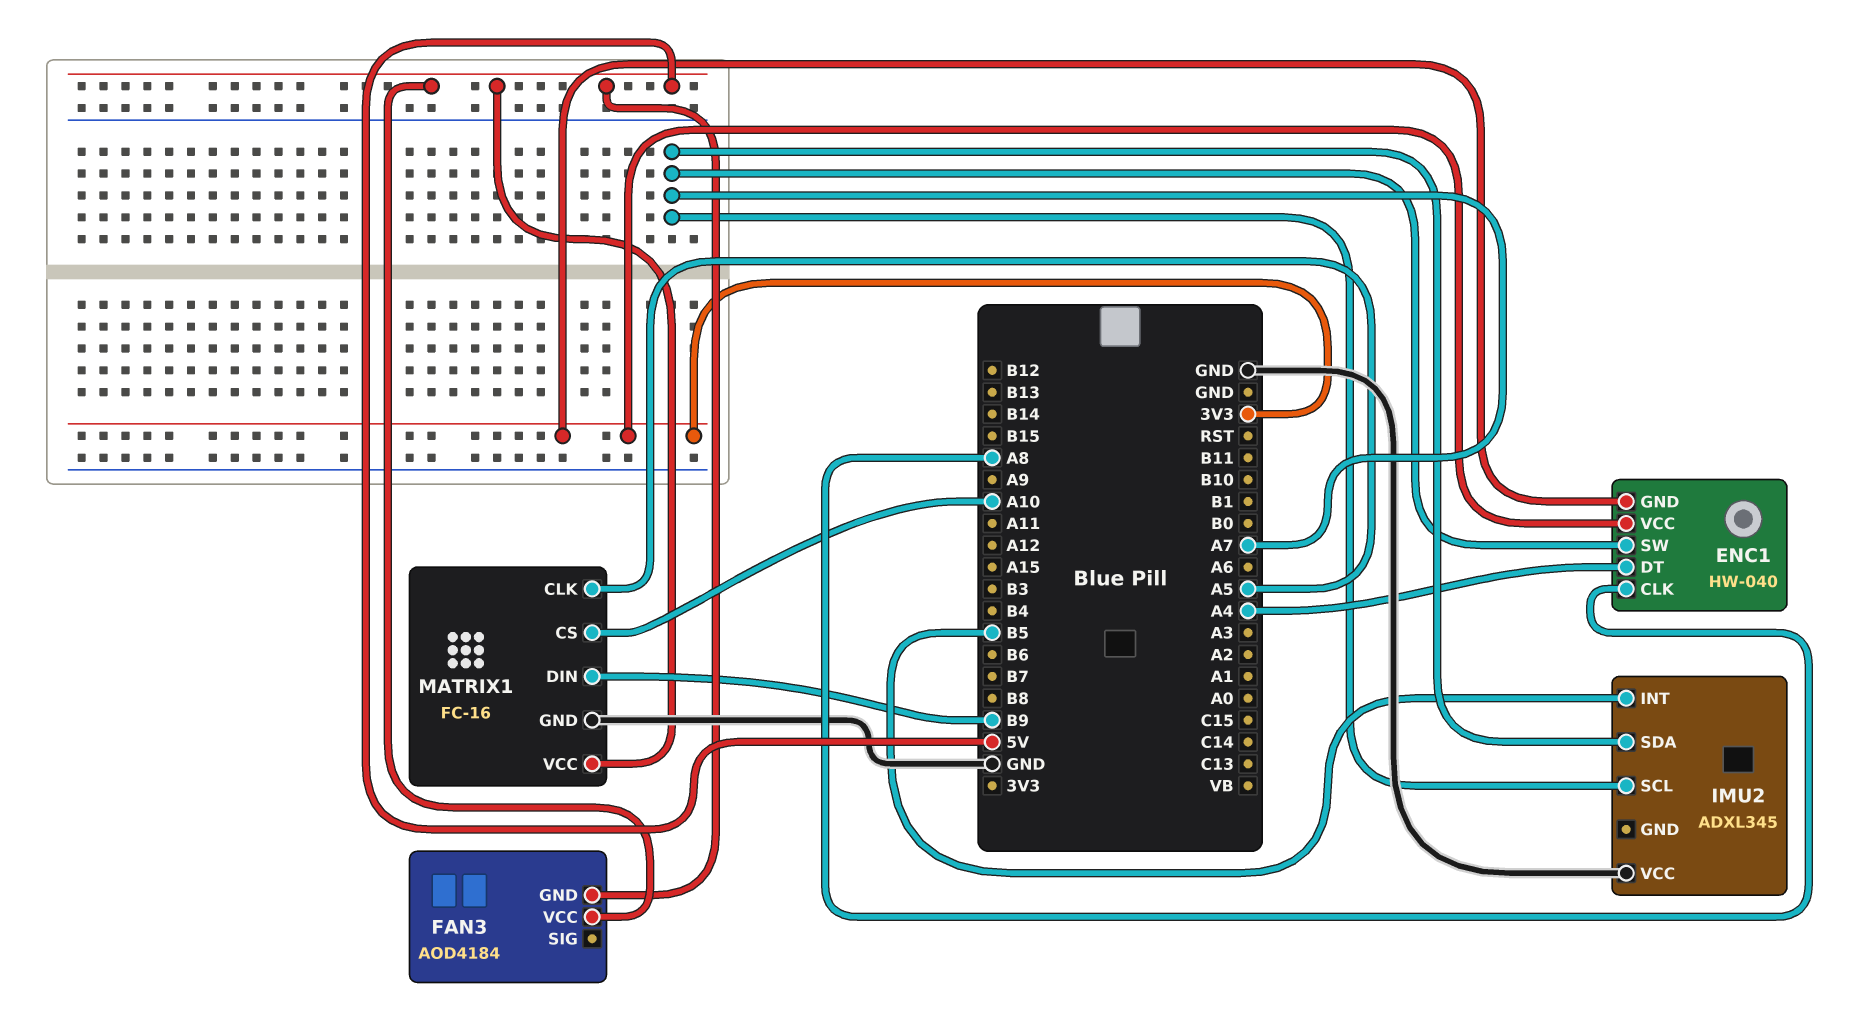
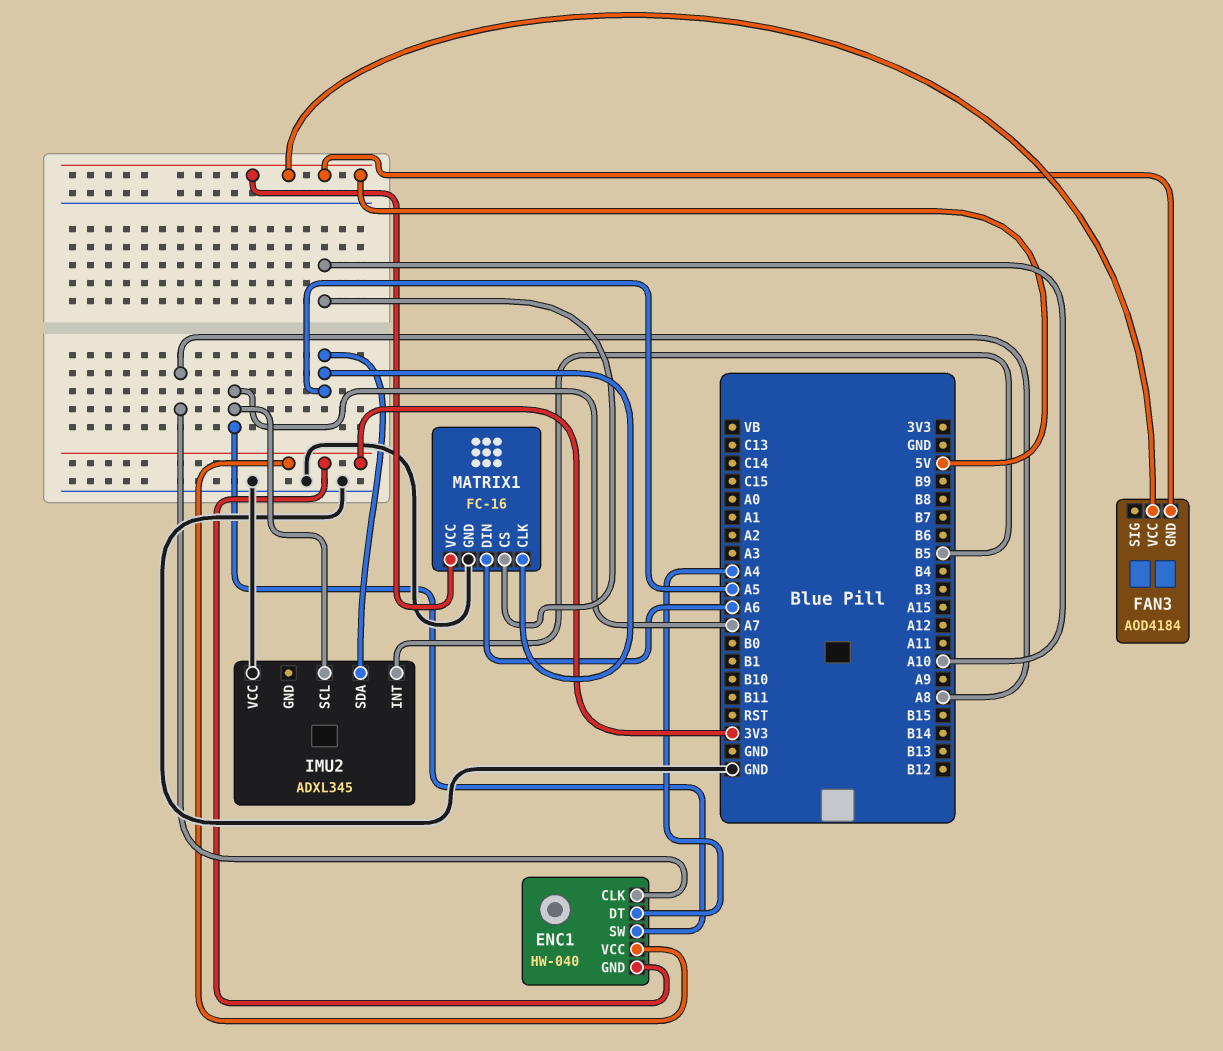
IMU2 pin SDA: A7 -> A5
MATRIX1 pin DIN: B9 -> A6

